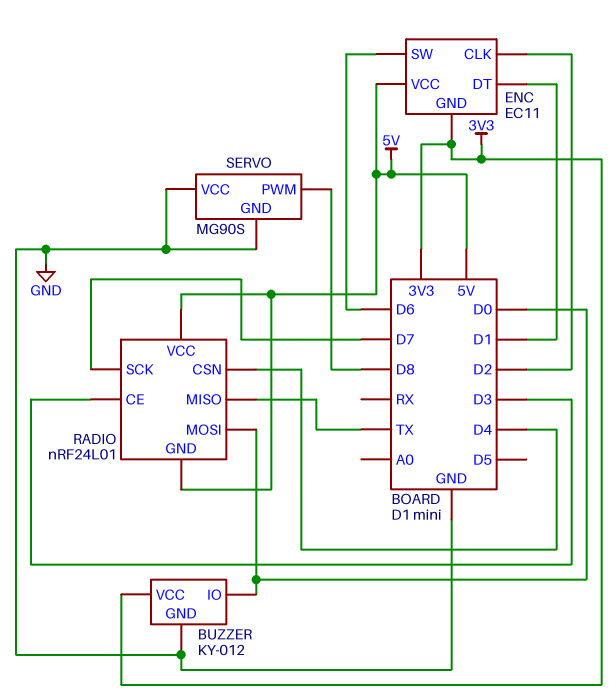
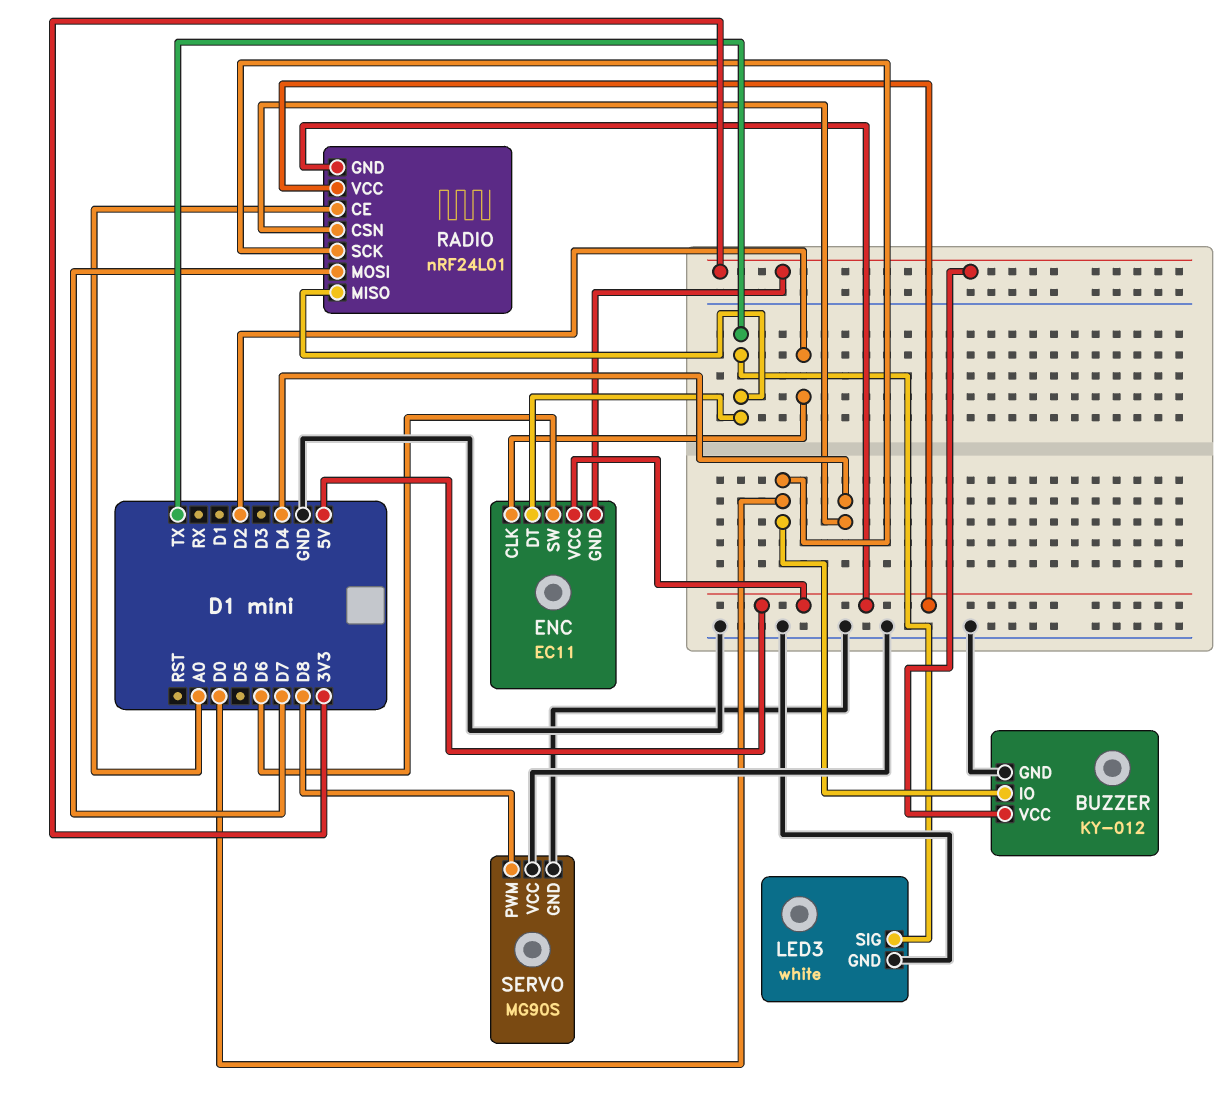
ENC pin DT: D1 -> TX
LED3: none -> white
LED3 pin GND: none -> GND
LED3 pin SIG: none -> TX
RADIO pin CE: D3 -> A0
RADIO pin MOSI: D0 -> D7
RADIO pin SCK: D7 -> D0

